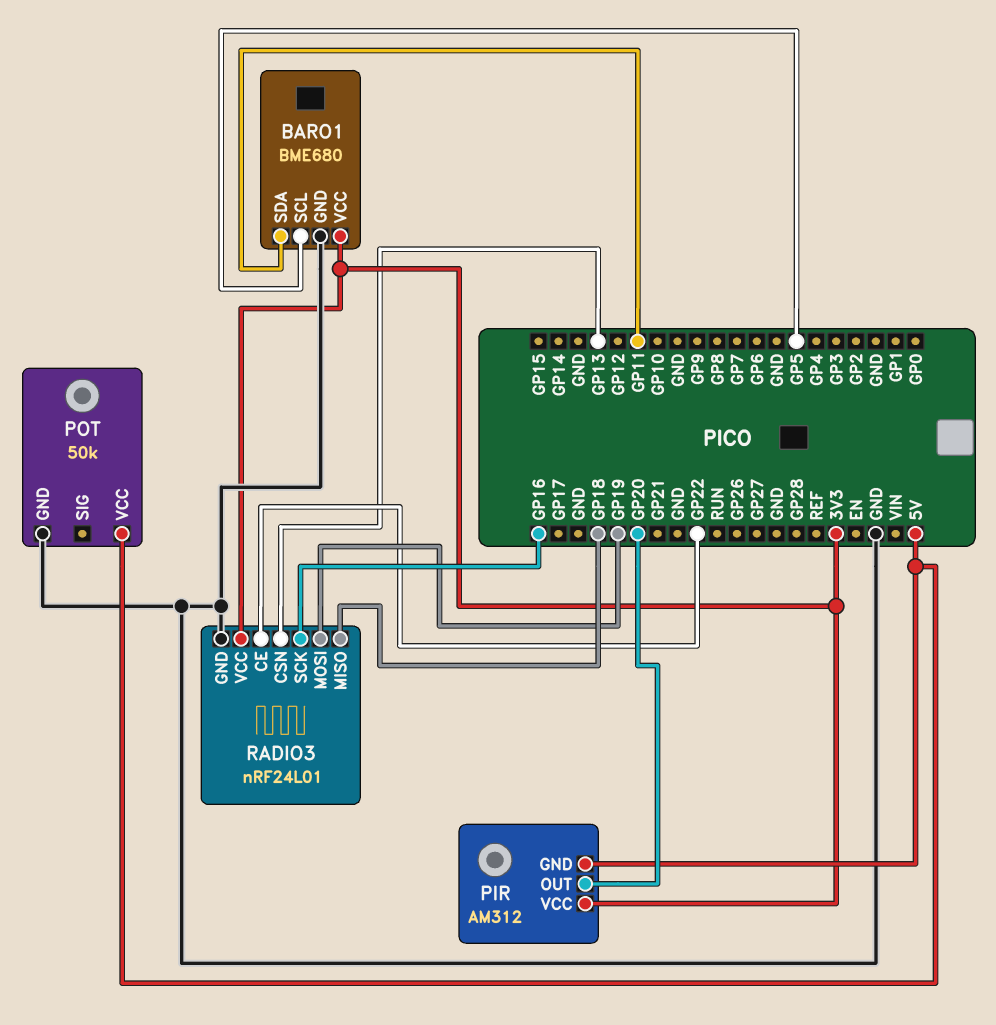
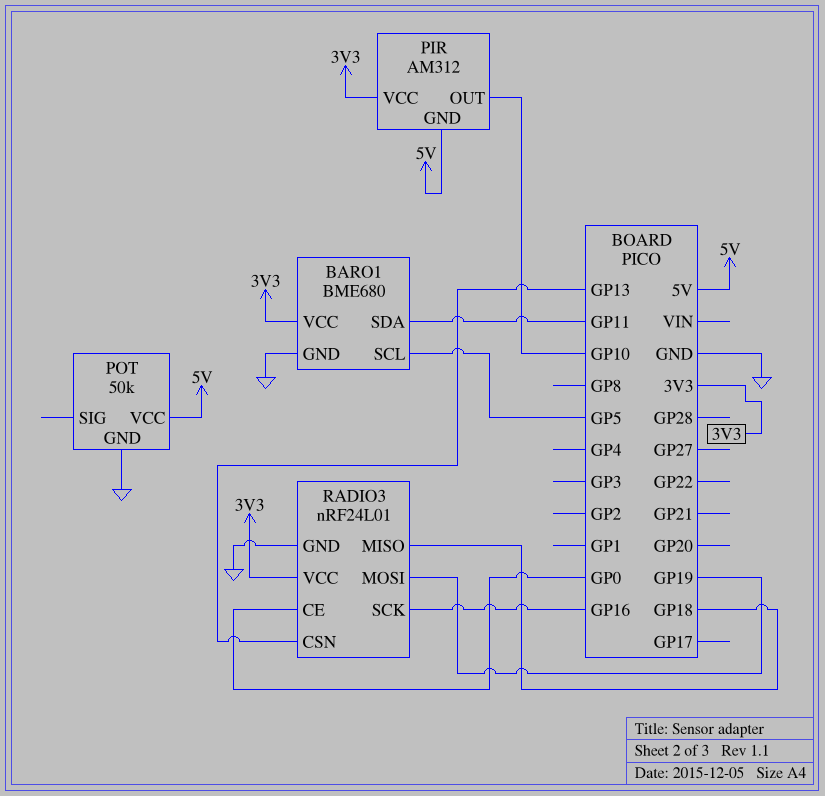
PIR pin OUT: GP20 -> GP10
RADIO3 pin CE: GP22 -> GP0

